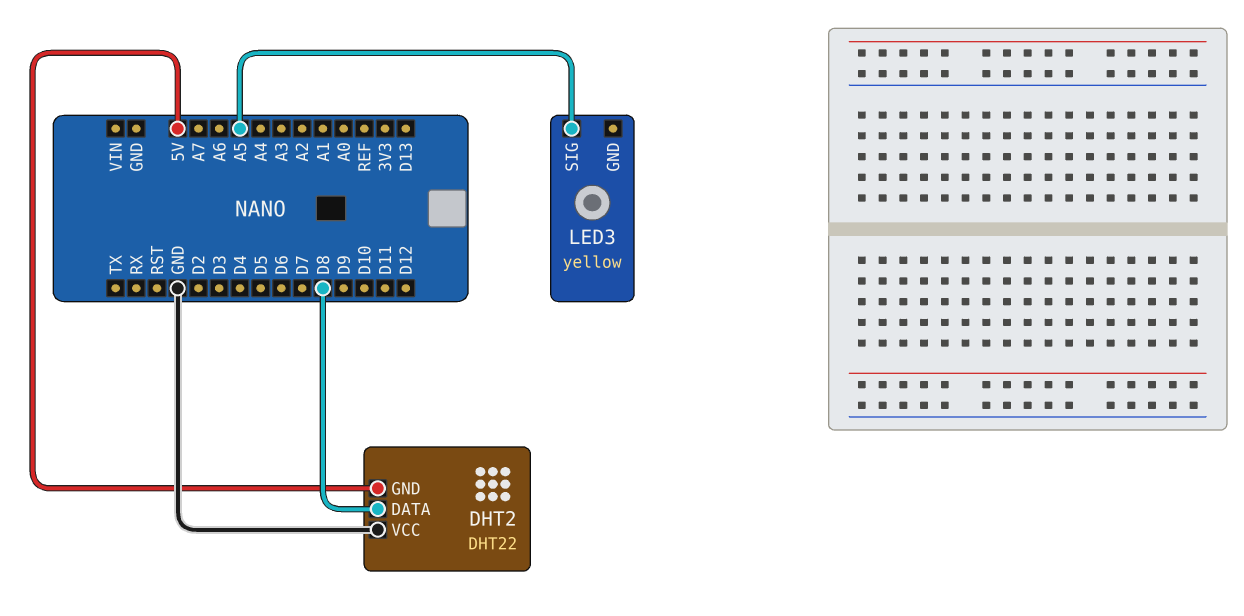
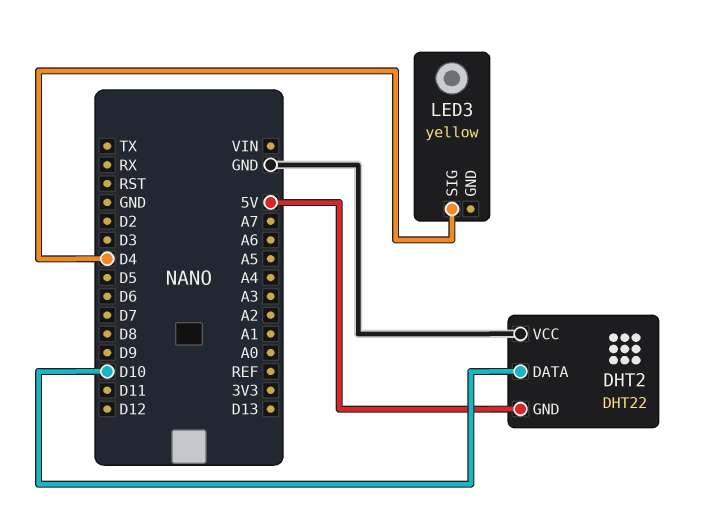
DHT2 pin DATA: D8 -> D10
LED3 pin SIG: A5 -> D4

